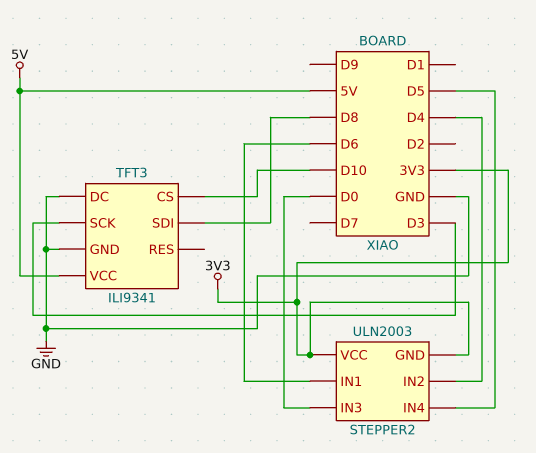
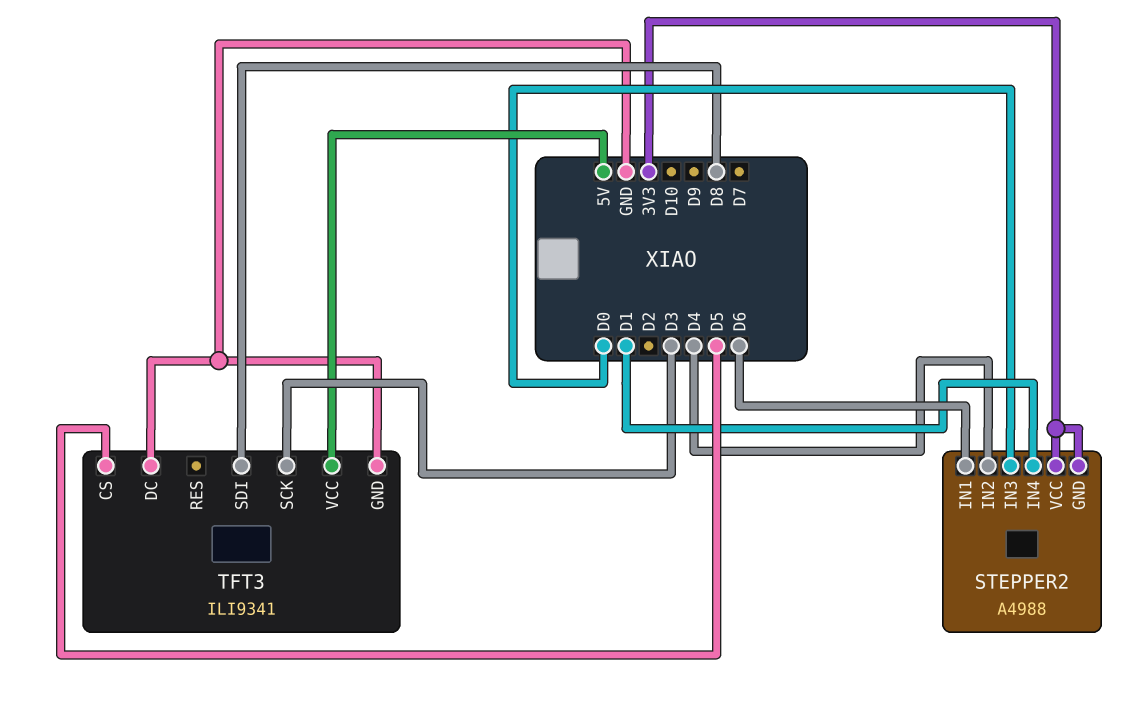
STEPPER2: ULN2003 -> A4988
STEPPER2 pin IN4: D5 -> D1
TFT3 pin CS: D10 -> D5

